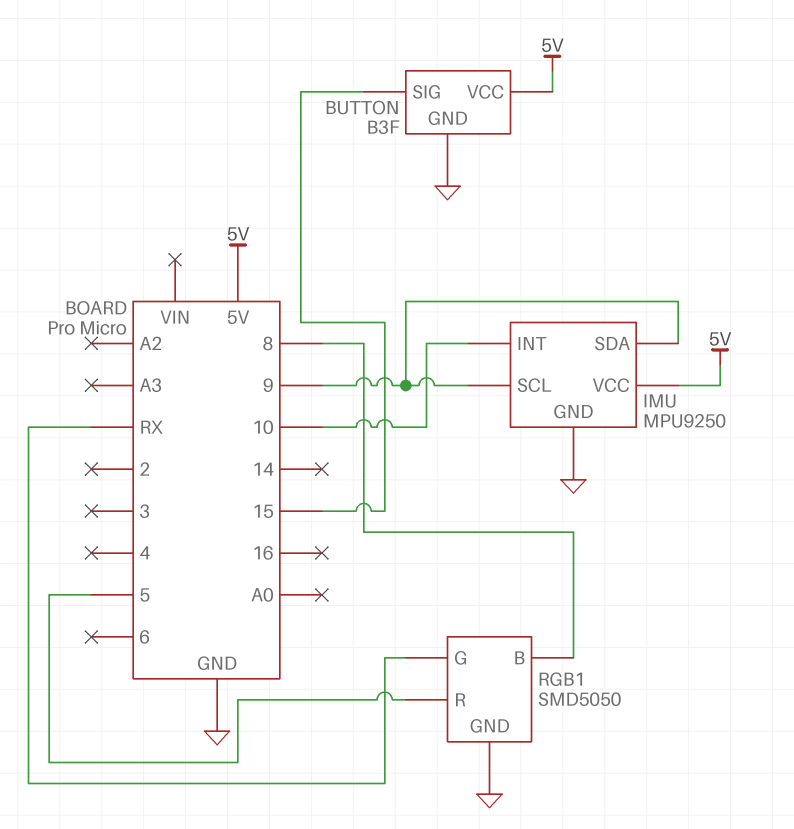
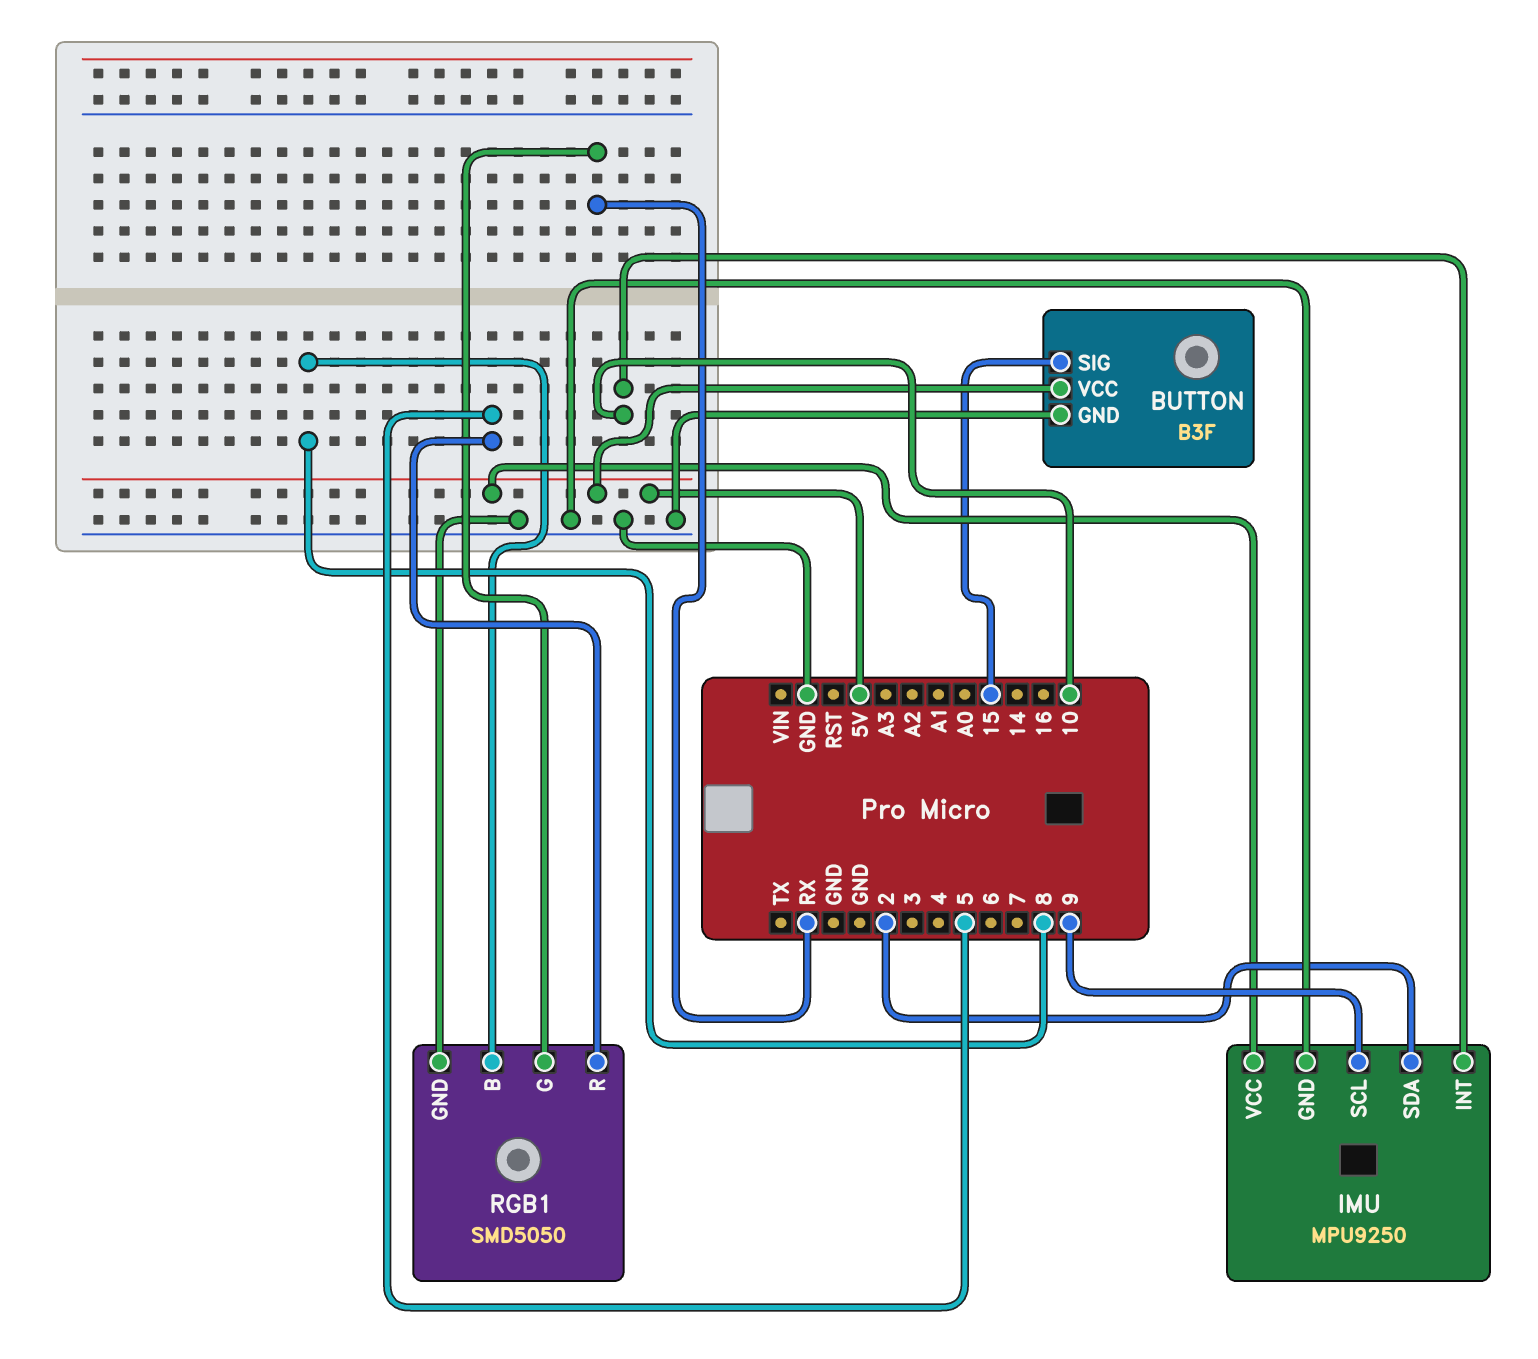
IMU pin SDA: 9 -> 2

